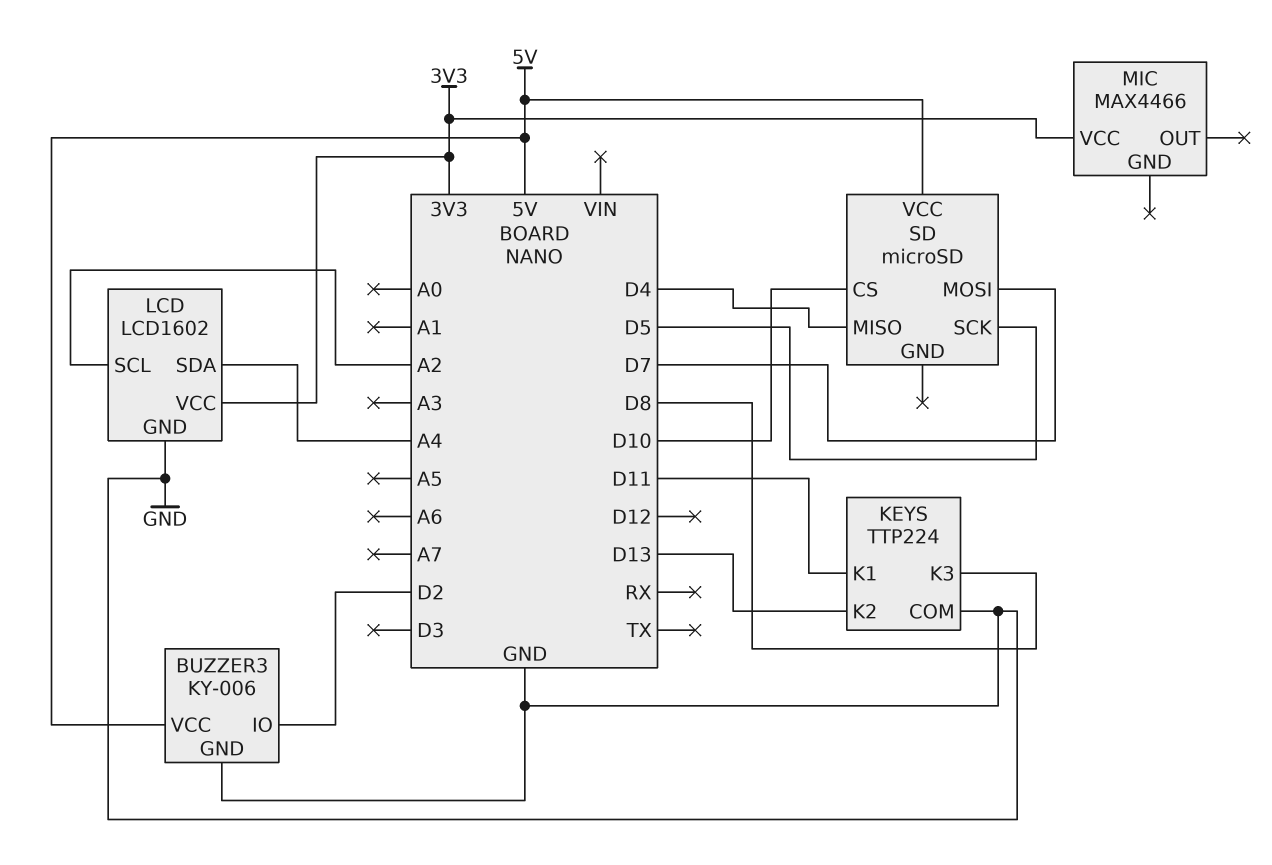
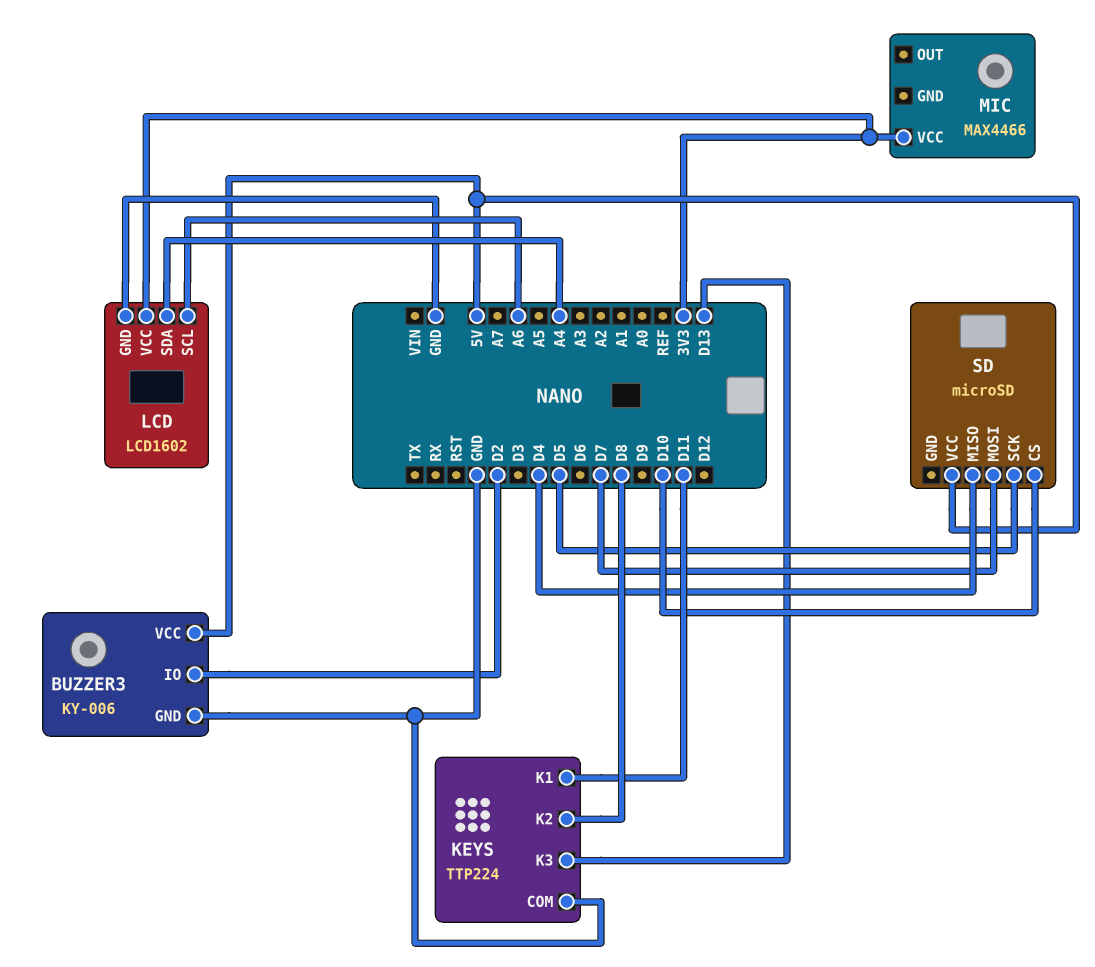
KEYS pin K2: D13 -> D8
KEYS pin K3: D8 -> D13
LCD pin SCL: A2 -> A6

